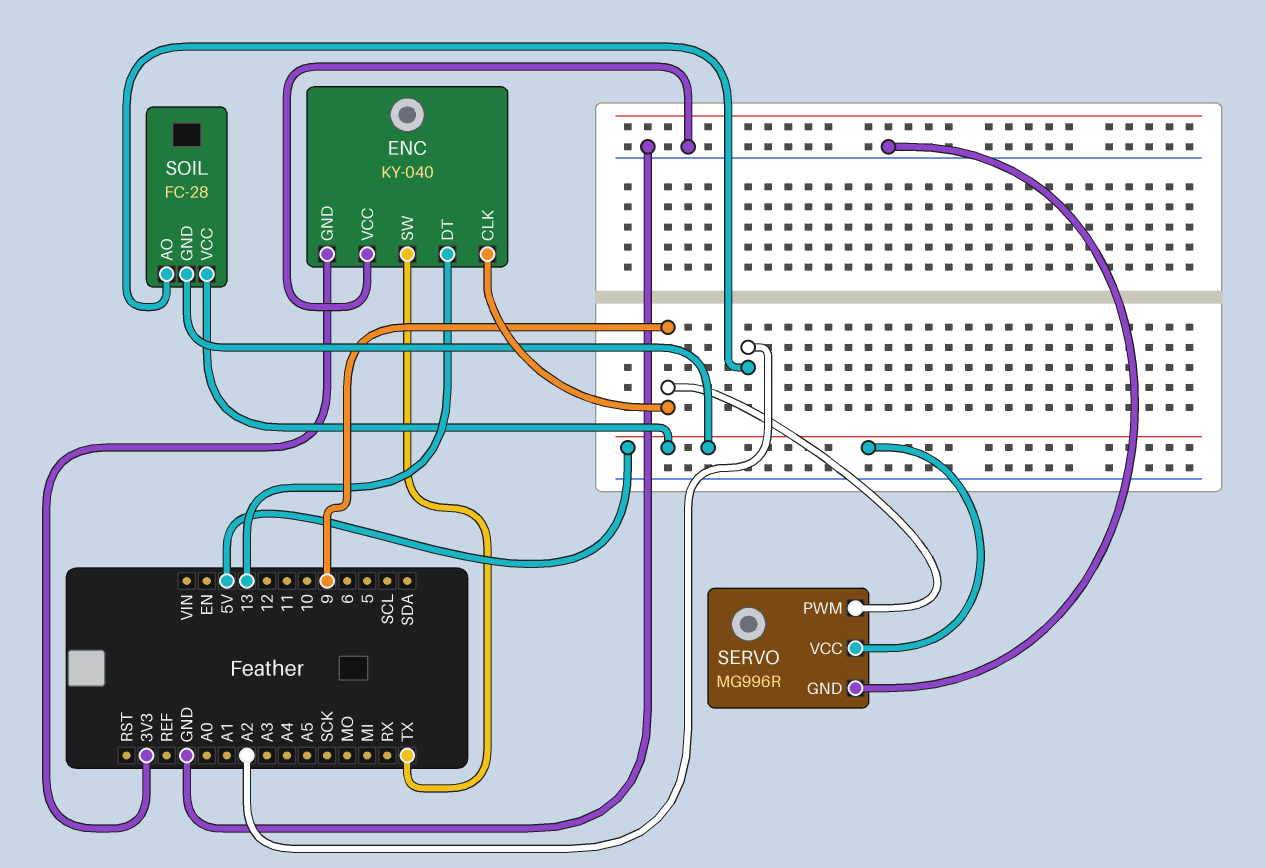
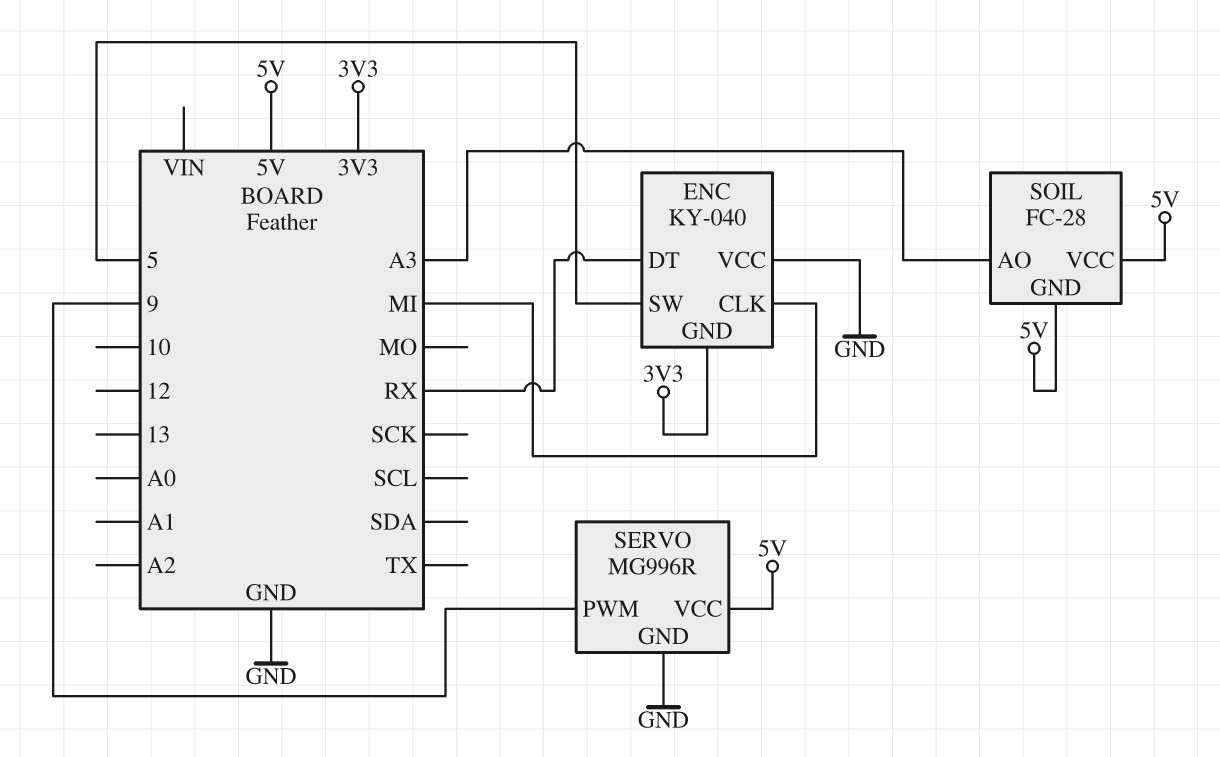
ENC pin CLK: 9 -> MI
ENC pin DT: 13 -> RX
ENC pin SW: TX -> 5
SOIL pin AO: A2 -> A3

